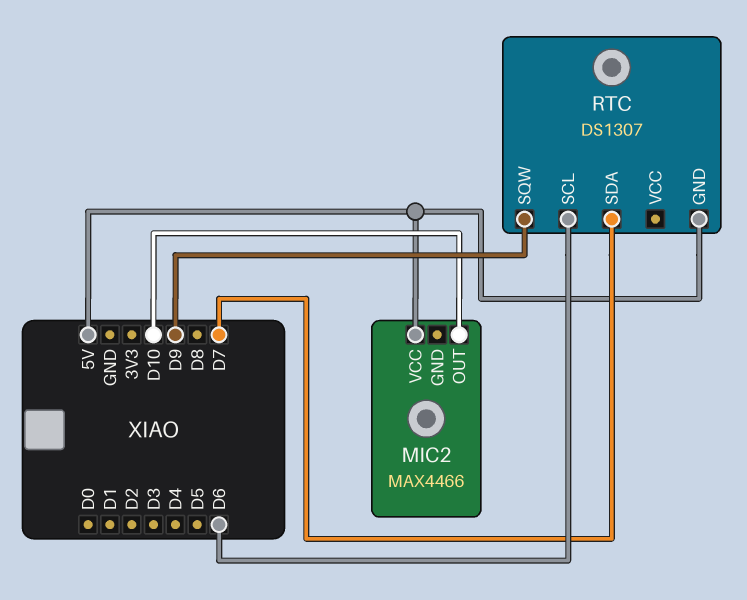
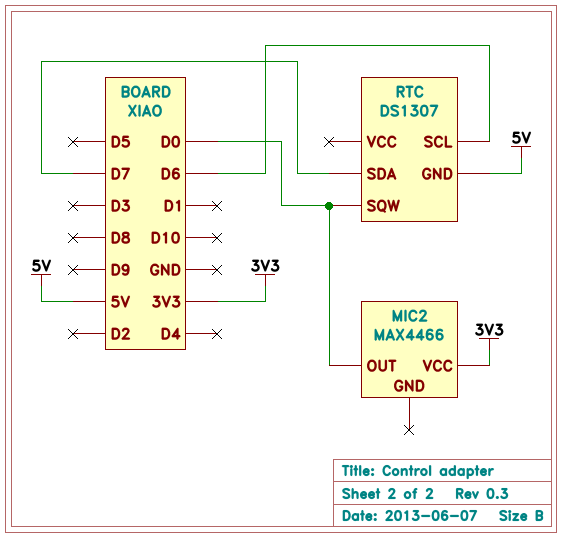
MIC2 pin OUT: D10 -> D0
MIC2 pin VCC: 5V -> 3V3
RTC pin SQW: D9 -> D0

